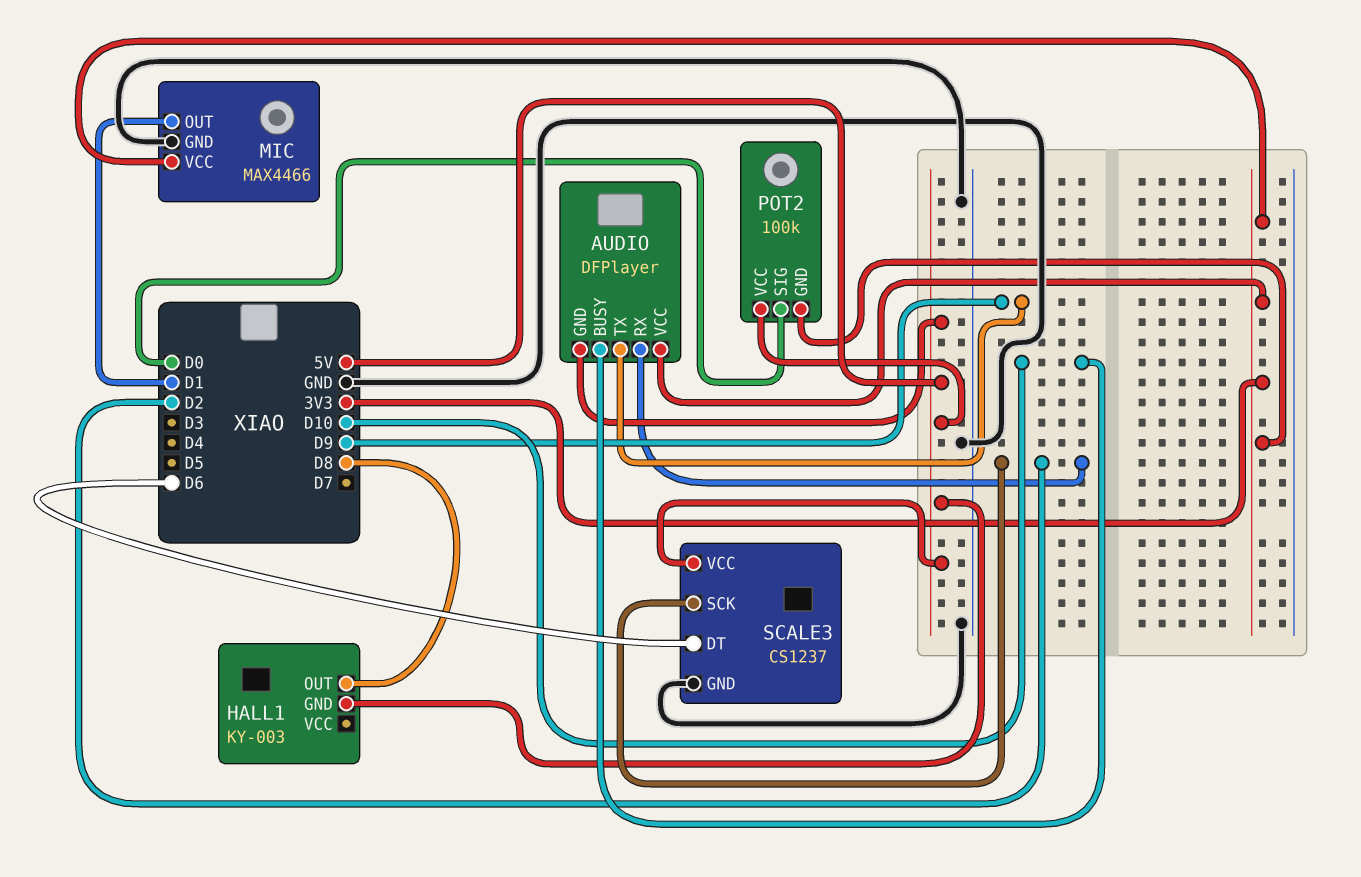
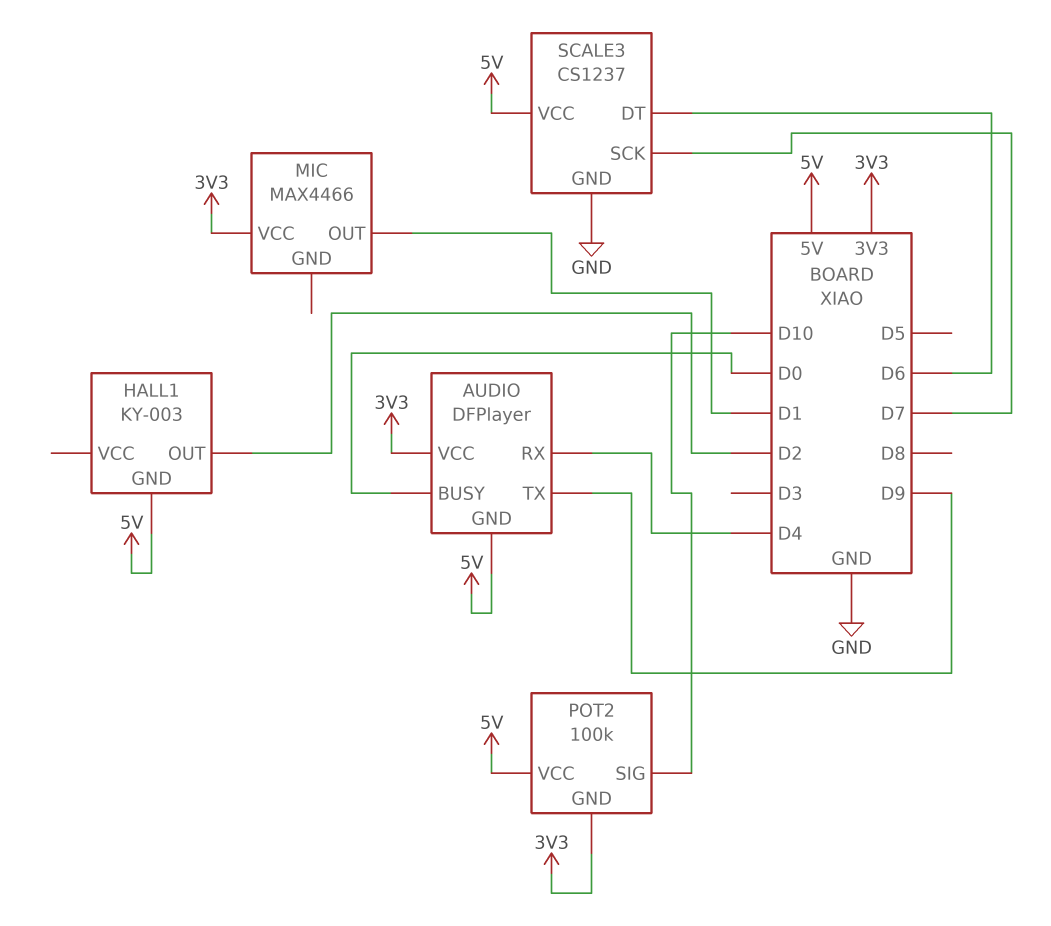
AUDIO pin BUSY: D10 -> D0
AUDIO pin RX: D2 -> D4
HALL1 pin OUT: D8 -> D2
MIC pin GND: GND -> none
POT2 pin SIG: D0 -> D10
SCALE3 pin SCK: D2 -> D7

